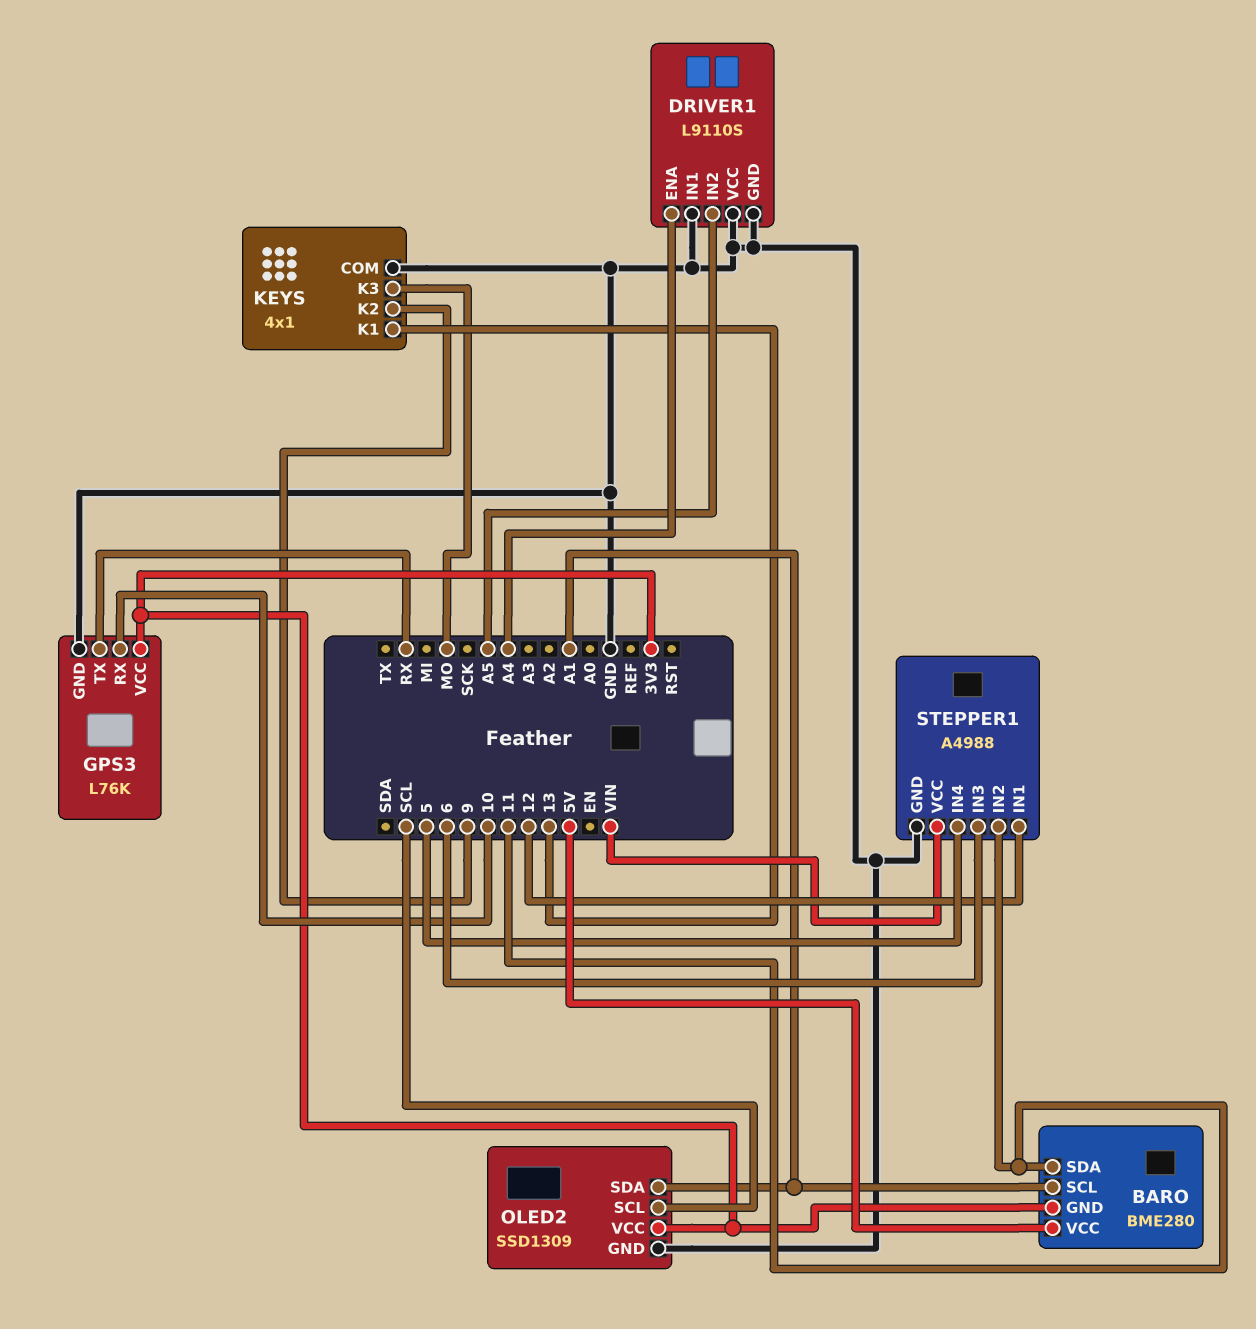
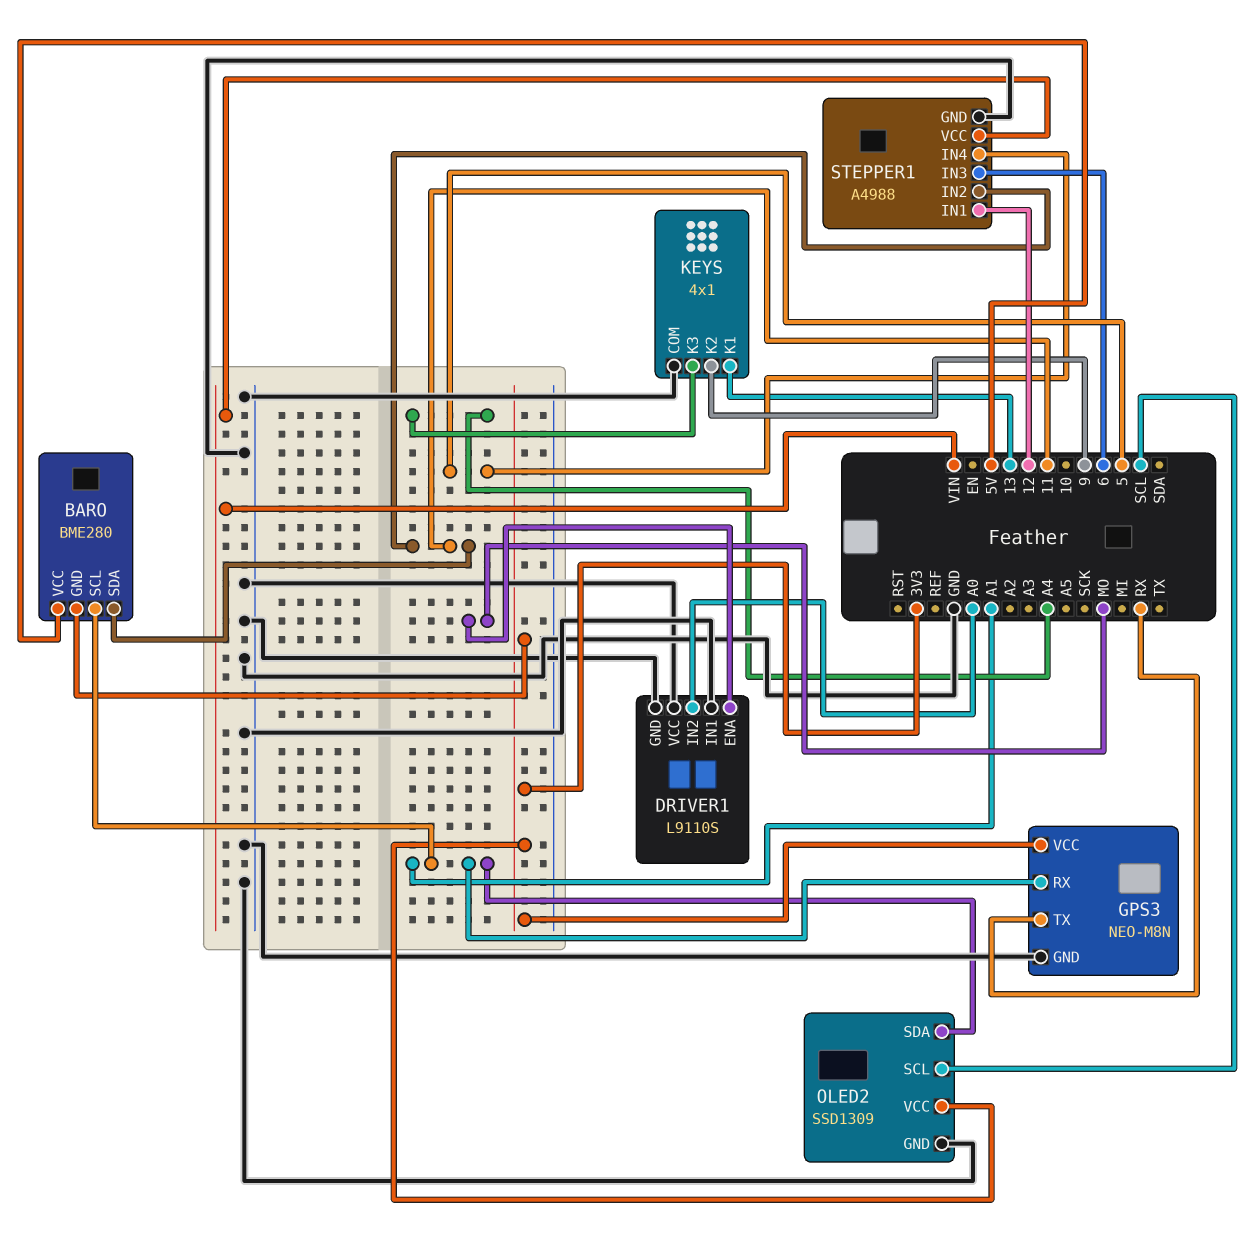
DRIVER1 pin ENA: A4 -> MO
DRIVER1 pin IN2: A5 -> A0
GPS3: L76K -> NEO-M8N
GPS3 pin RX: 10 -> A1
KEYS pin K3: MO -> A4

